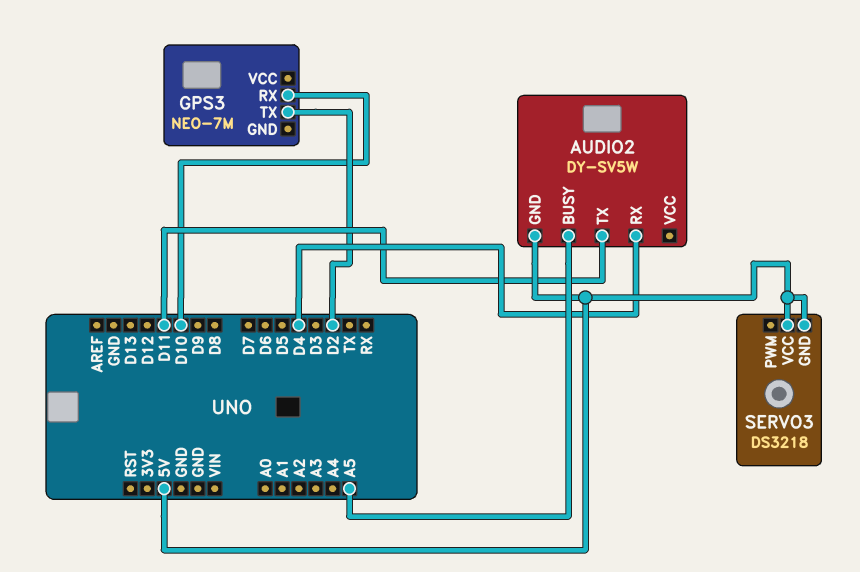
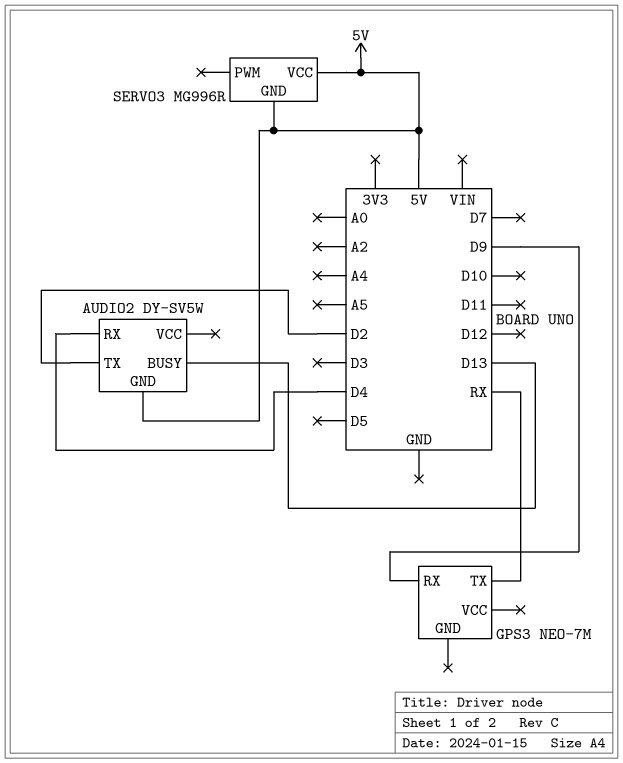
AUDIO2 pin BUSY: A5 -> D13
AUDIO2 pin TX: D11 -> D2
GPS3 pin RX: D10 -> D9
GPS3 pin TX: D2 -> RX
SERVO3: DS3218 -> MG996R

